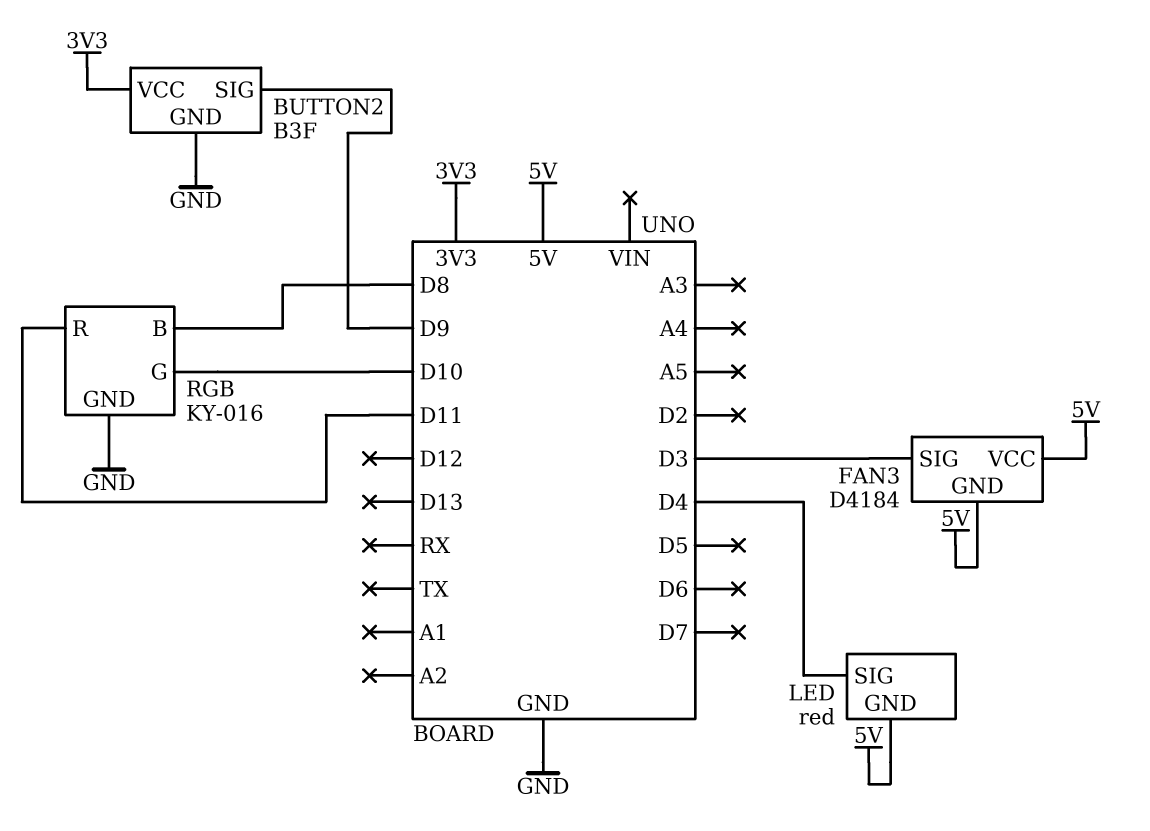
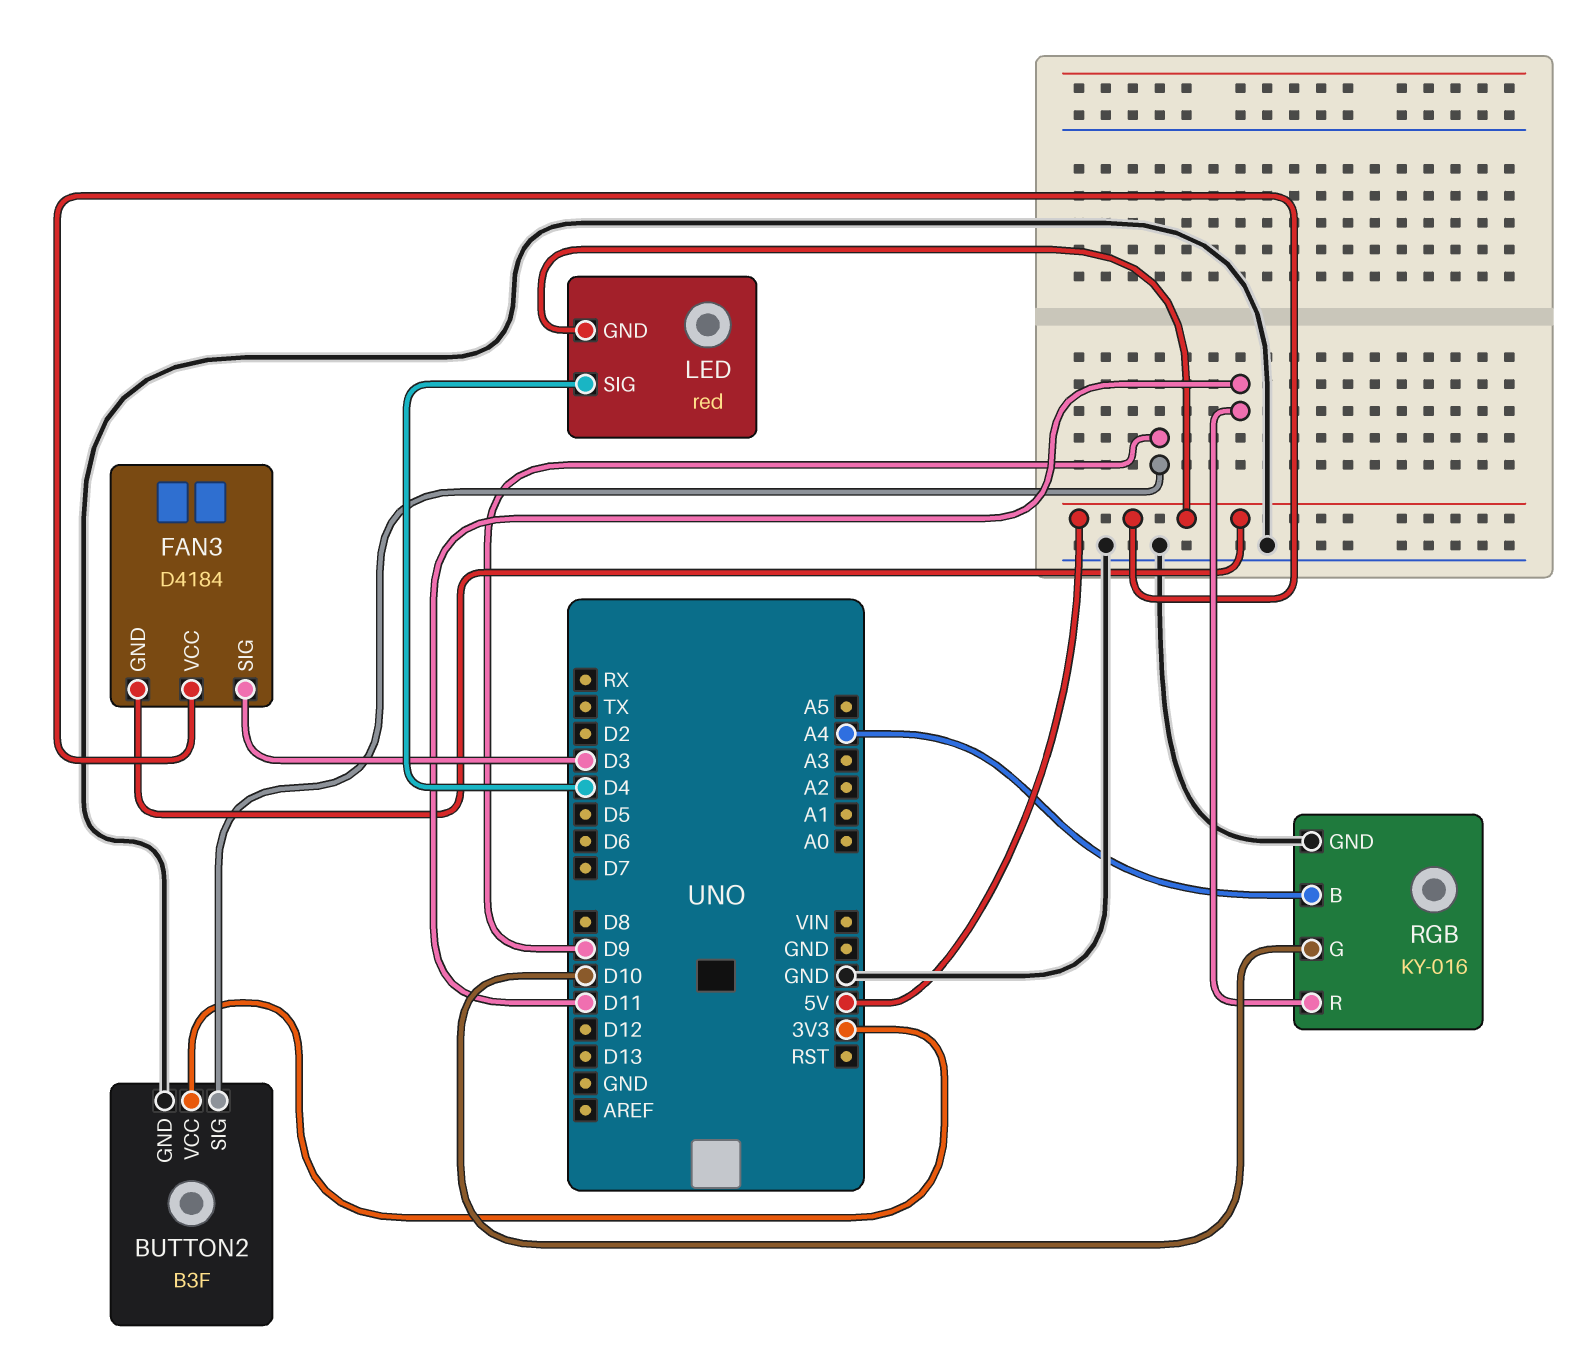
RGB pin B: D8 -> A4

